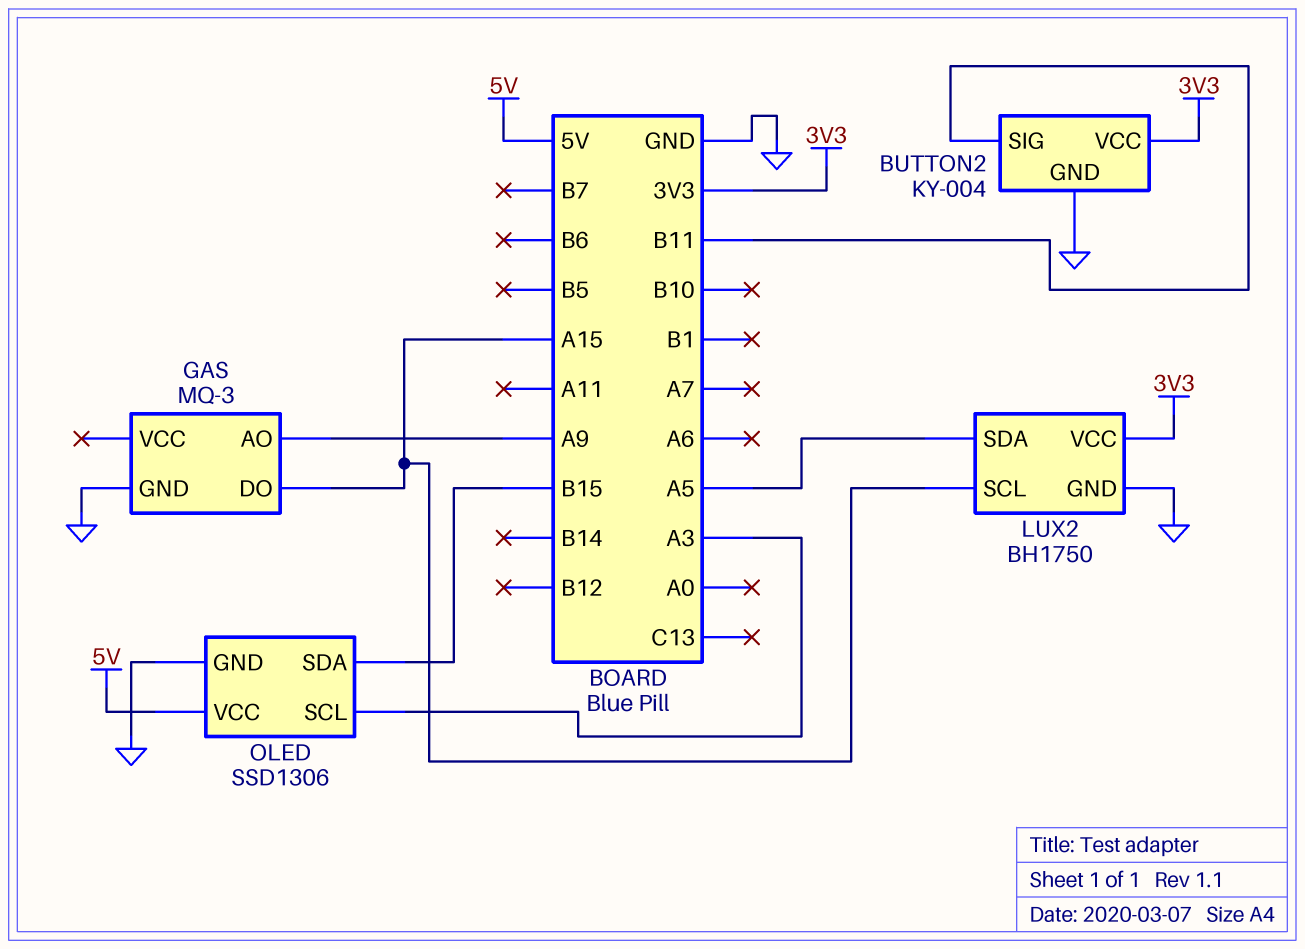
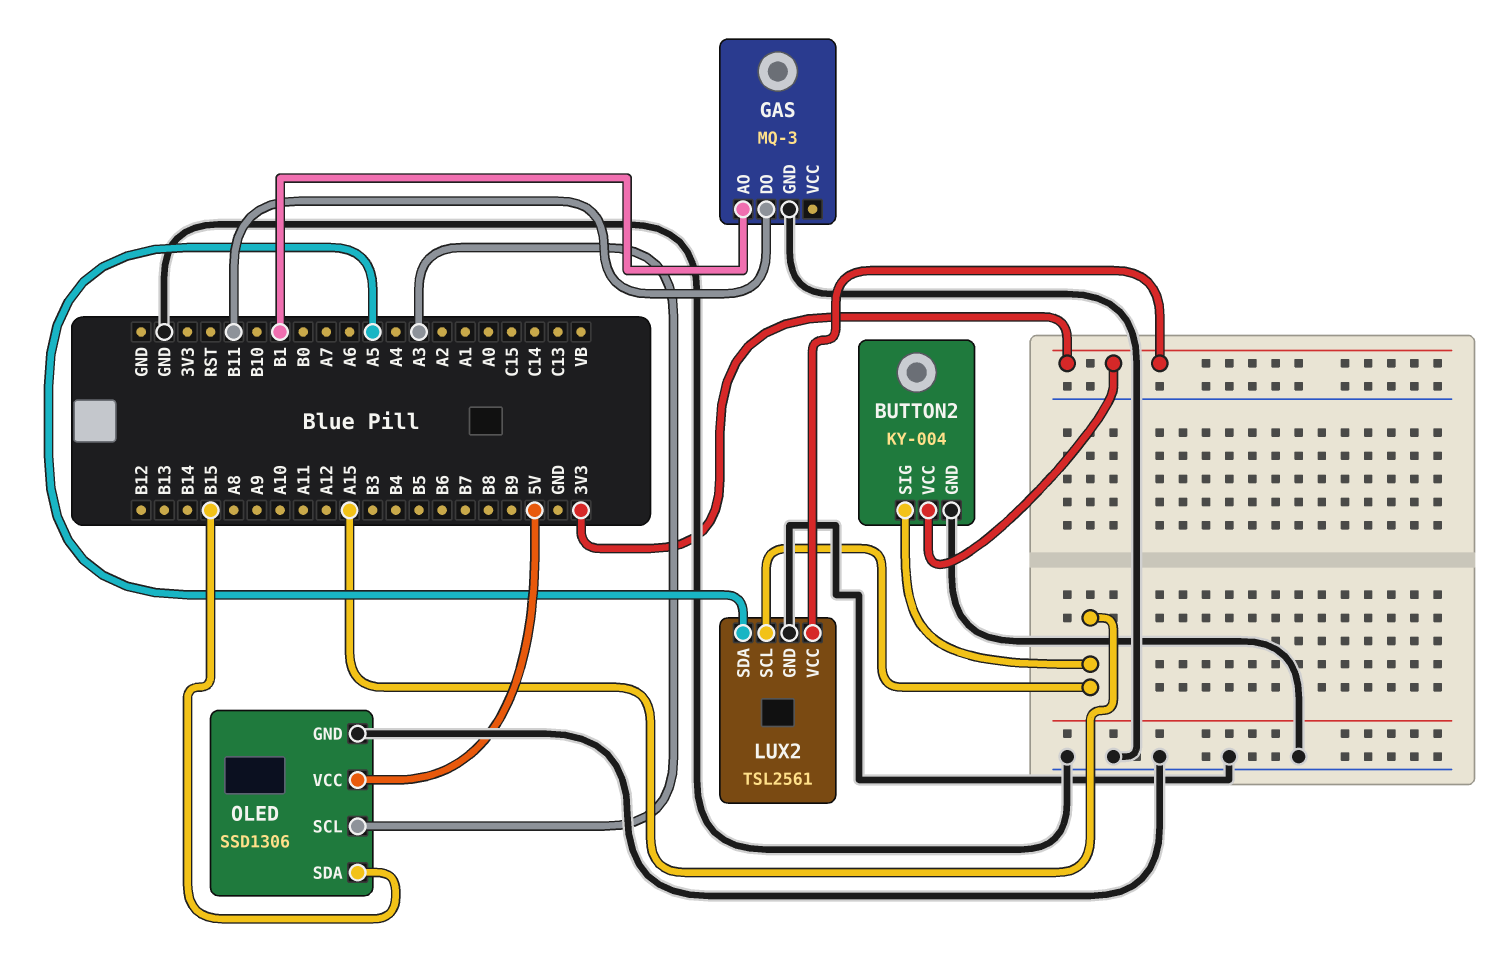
BUTTON2 pin SIG: B11 -> A15
GAS pin AO: A9 -> B1
GAS pin DO: A15 -> B11
LUX2: BH1750 -> TSL2561

